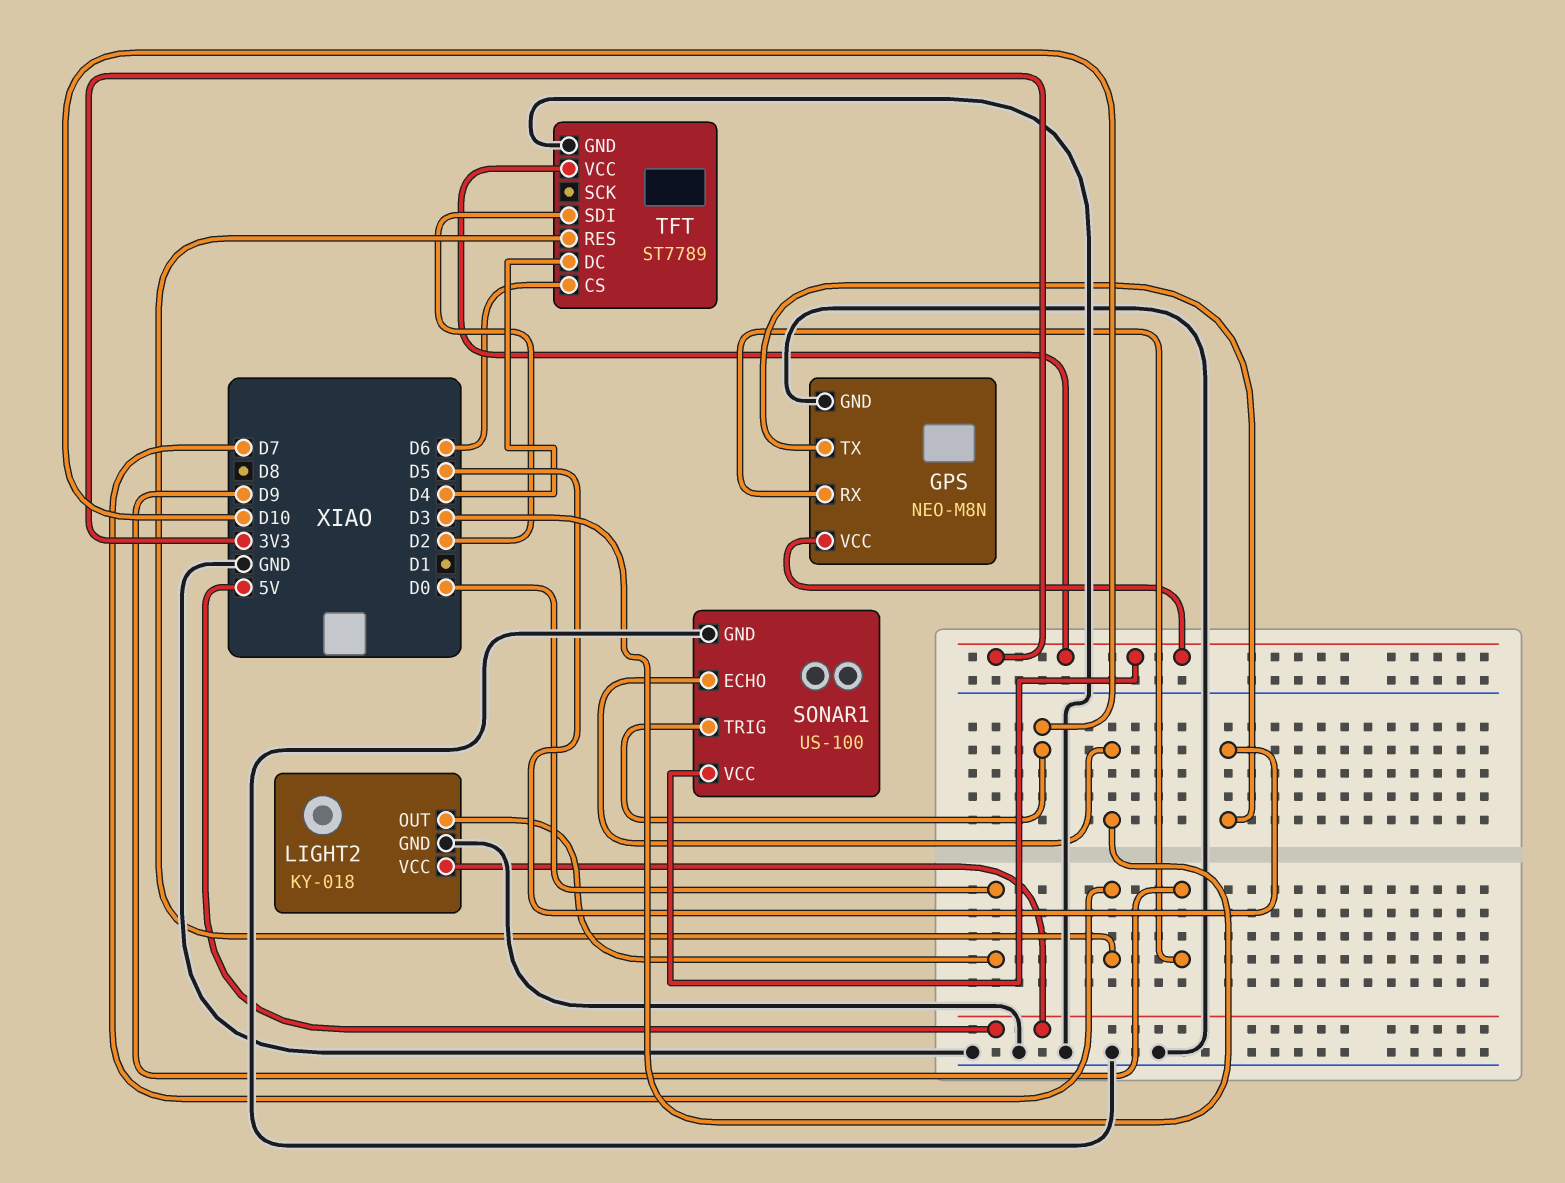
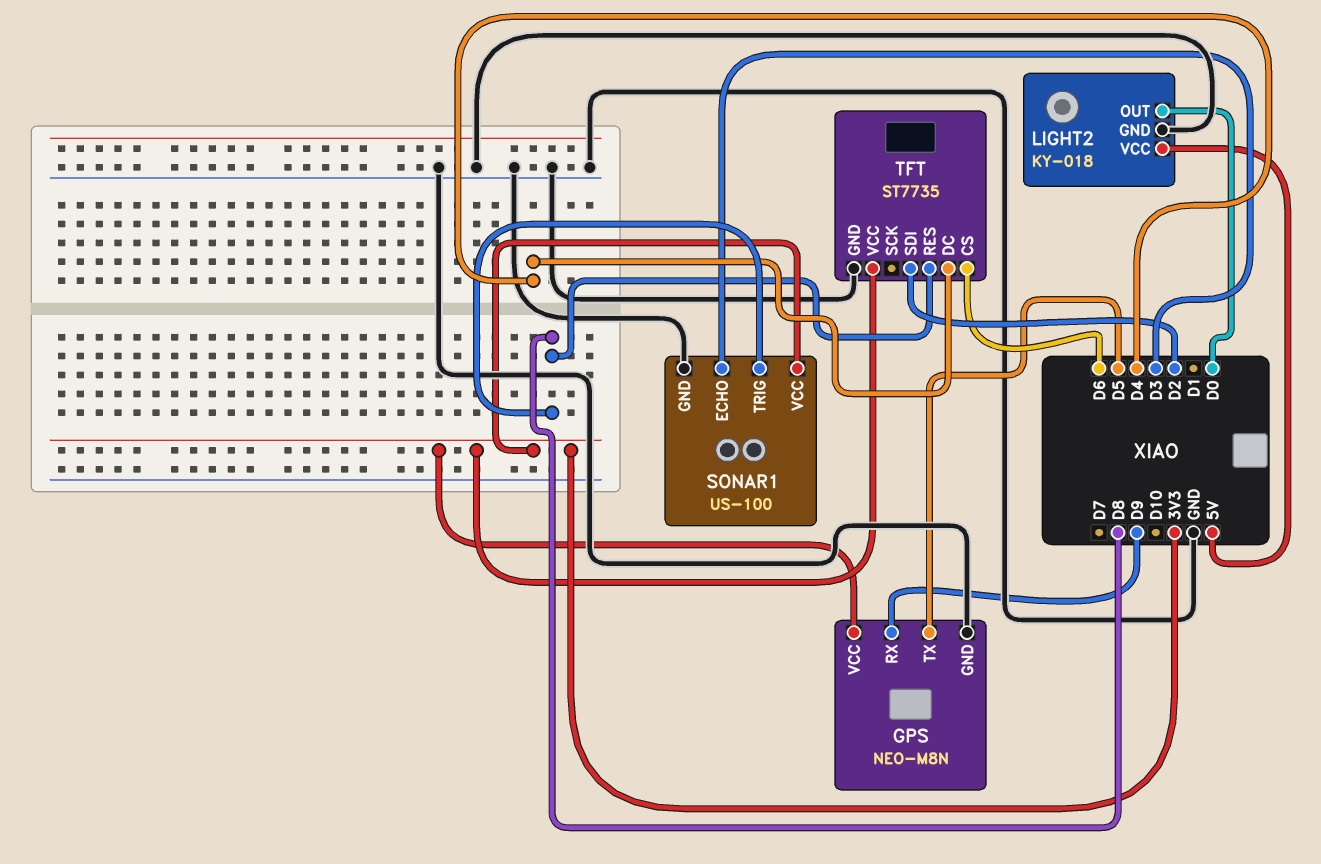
SONAR1 pin TRIG: D10 -> D8
TFT: ST7789 -> ST7735
TFT pin RES: D7 -> D8

